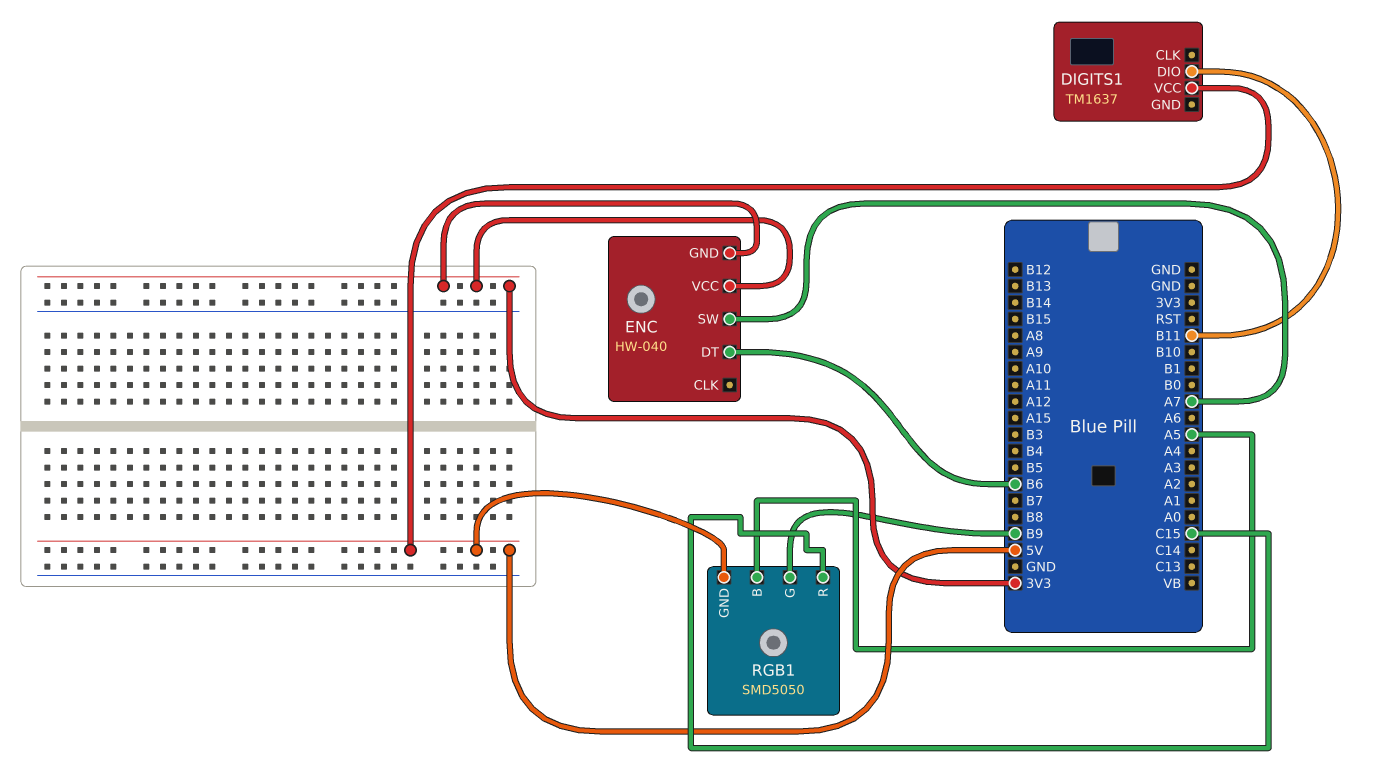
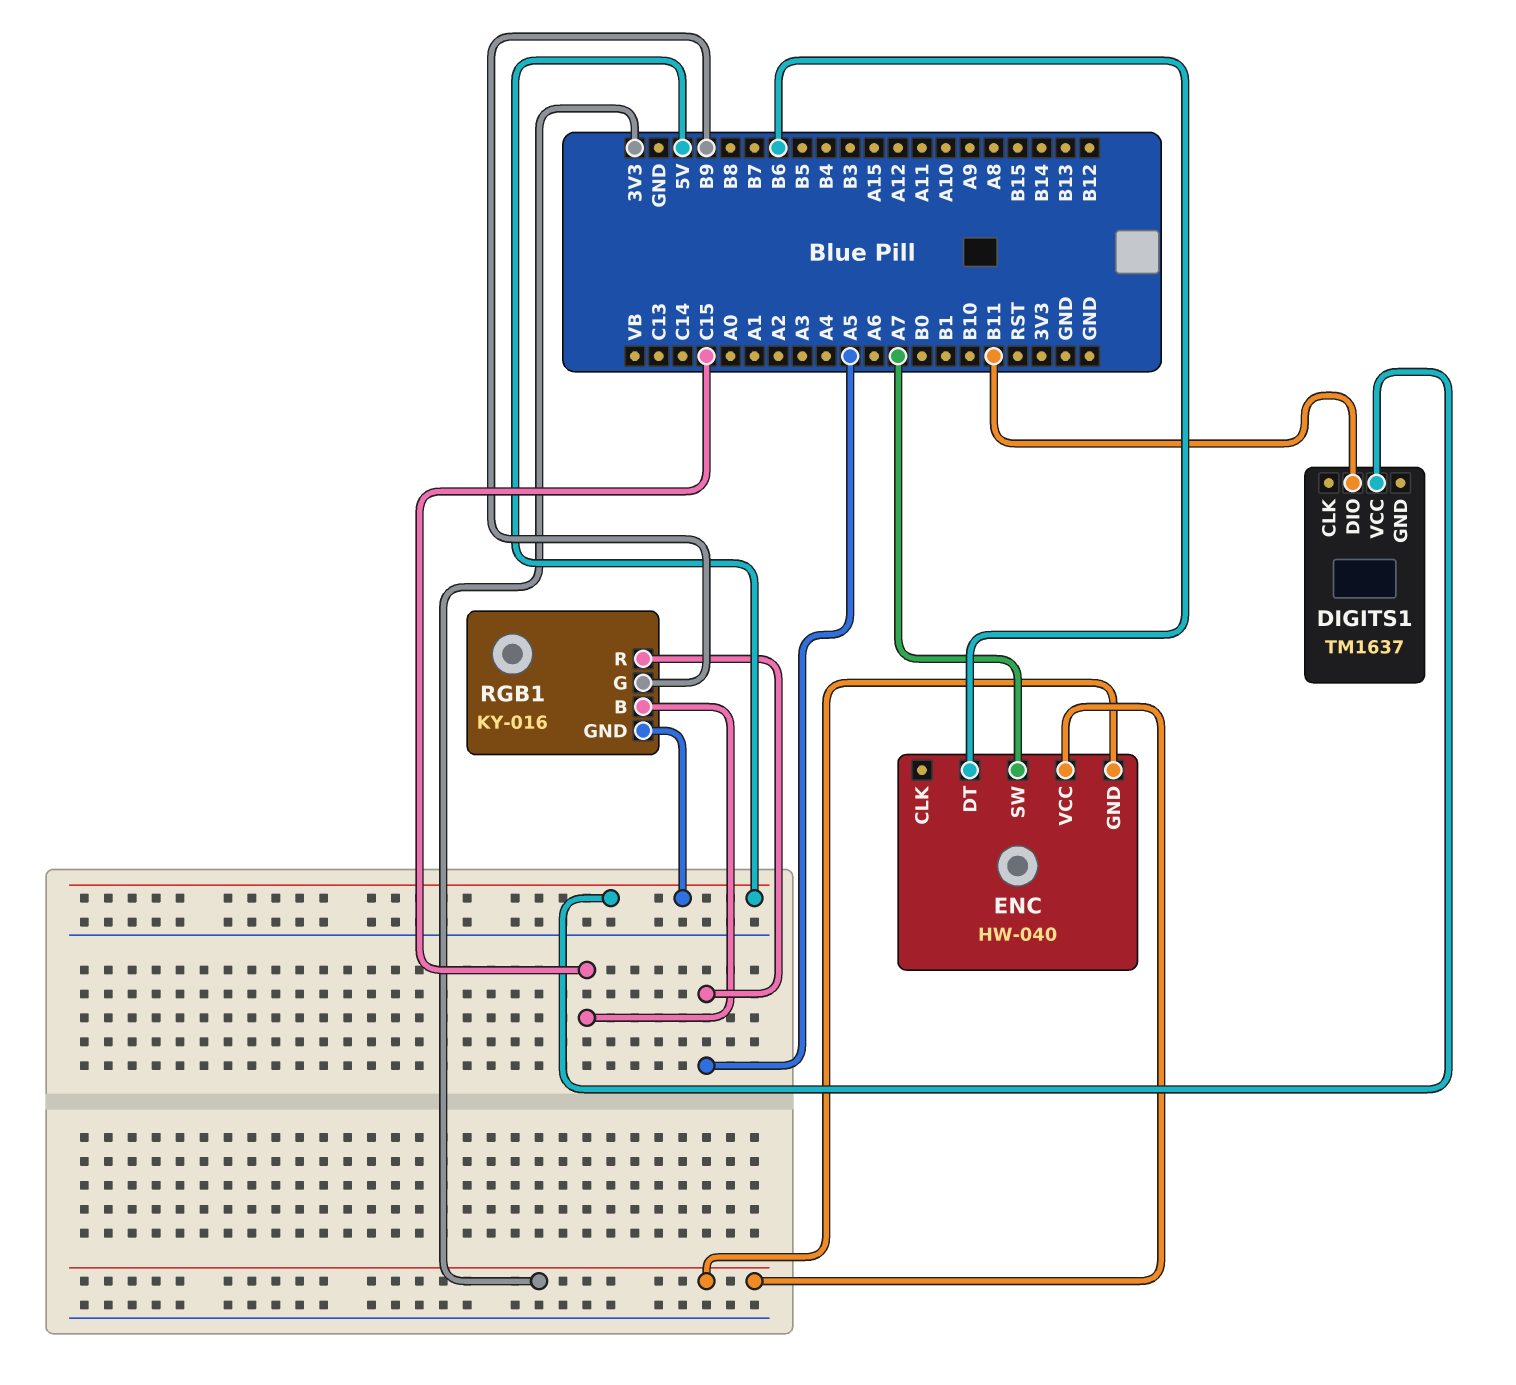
RGB1: SMD5050 -> KY-016
RGB1 pin B: A5 -> C15
RGB1 pin R: C15 -> A5

